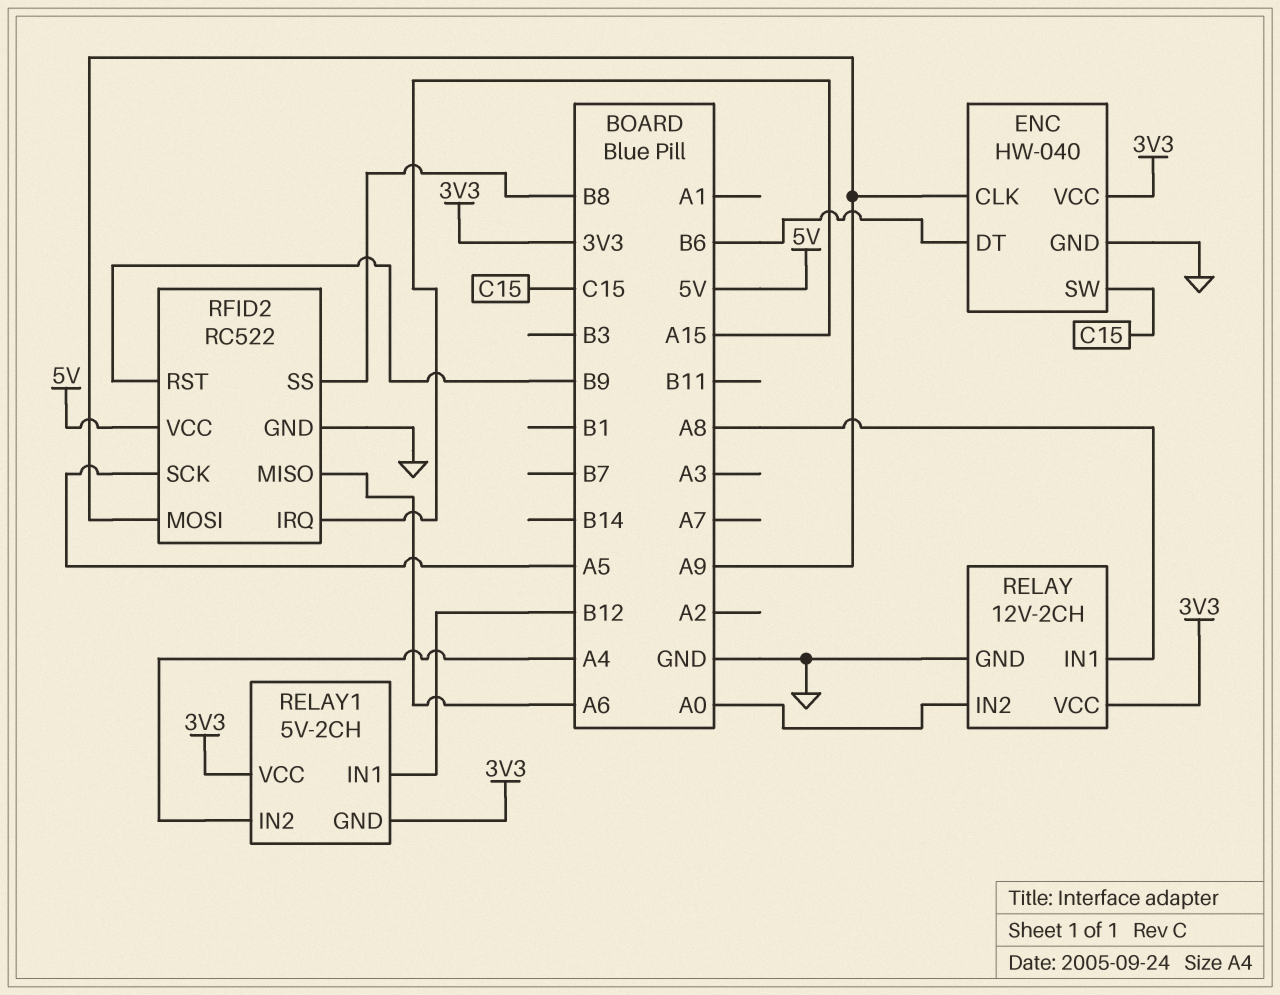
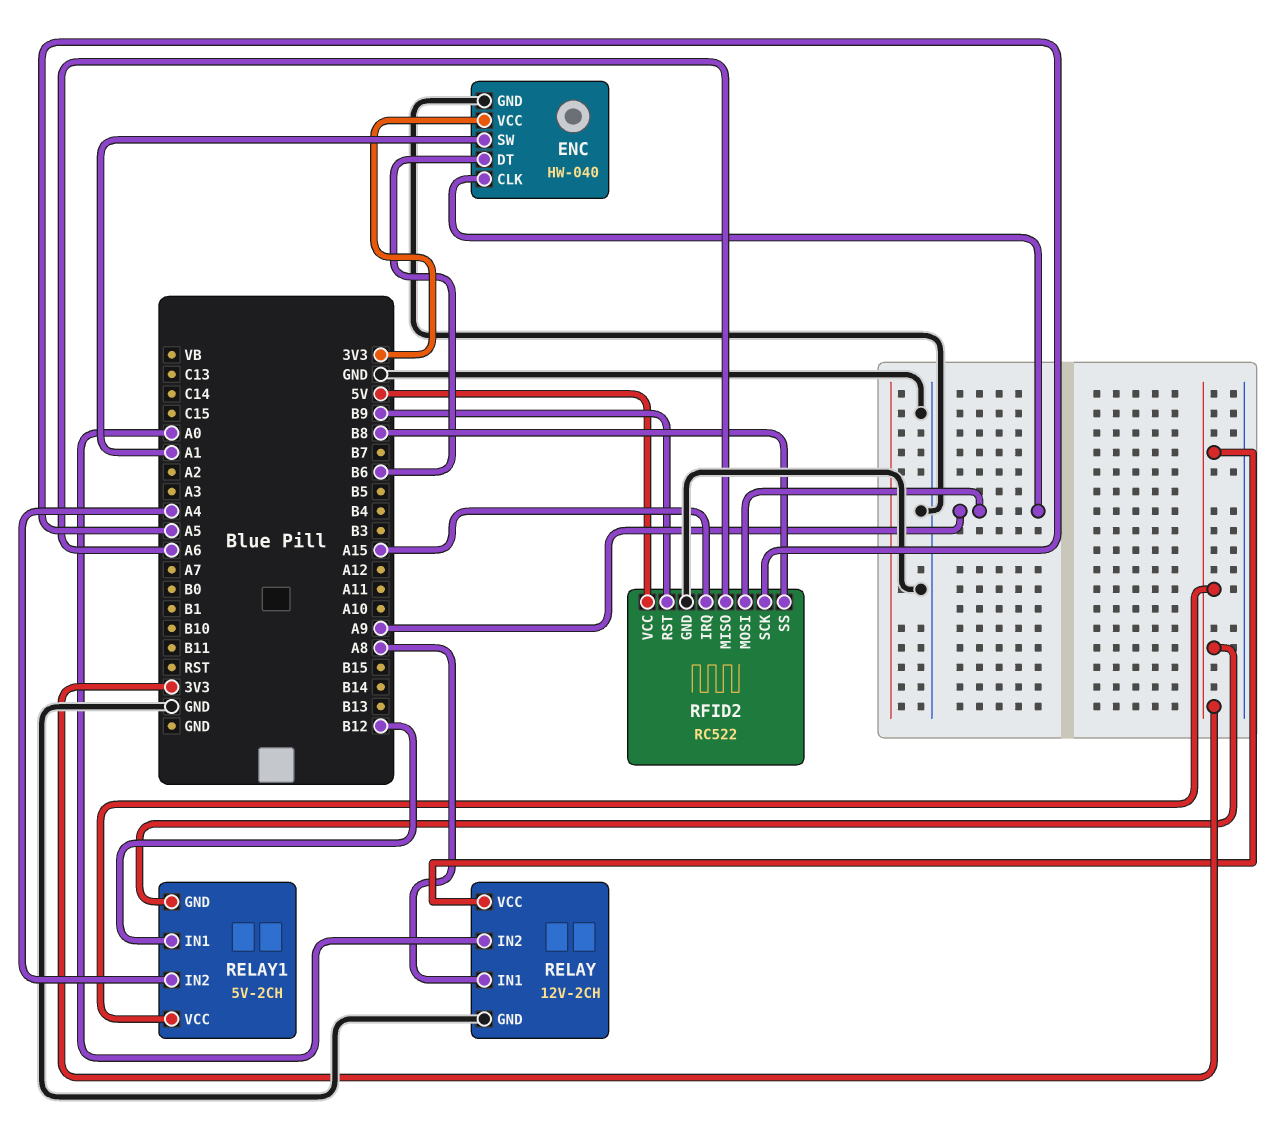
ENC pin SW: C15 -> A1

